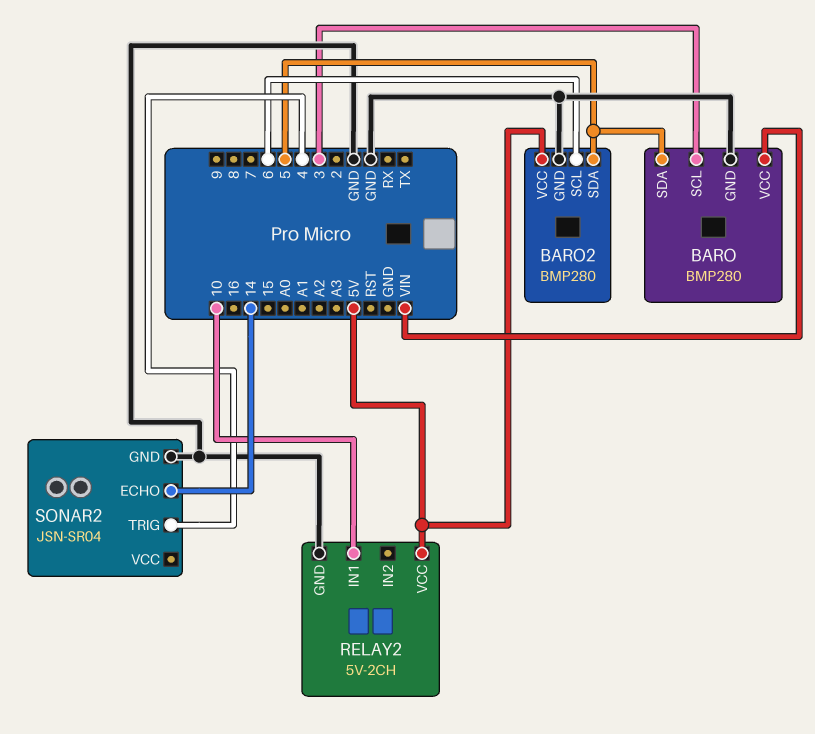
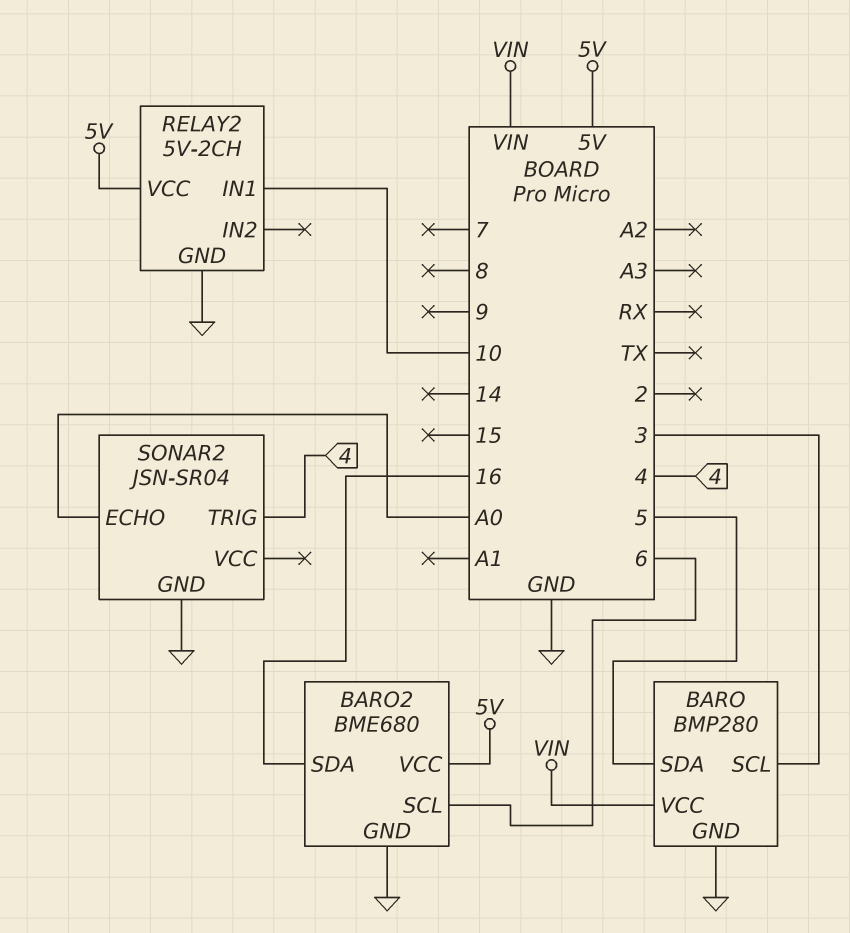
BARO2: BMP280 -> BME680
BARO2 pin SDA: 5 -> 16
SONAR2 pin ECHO: 14 -> A0

